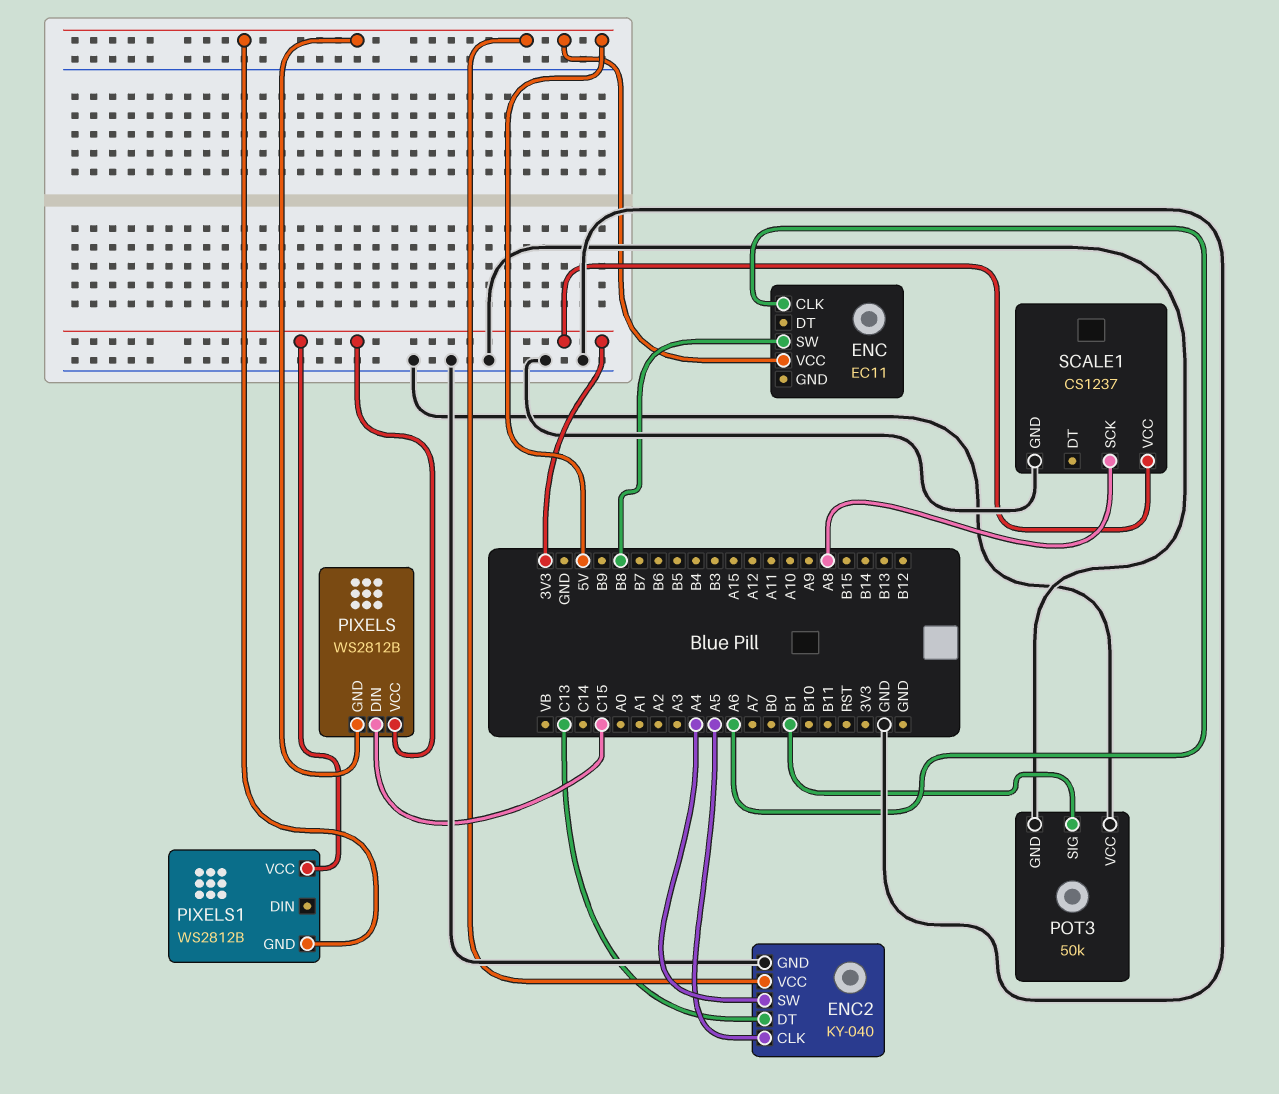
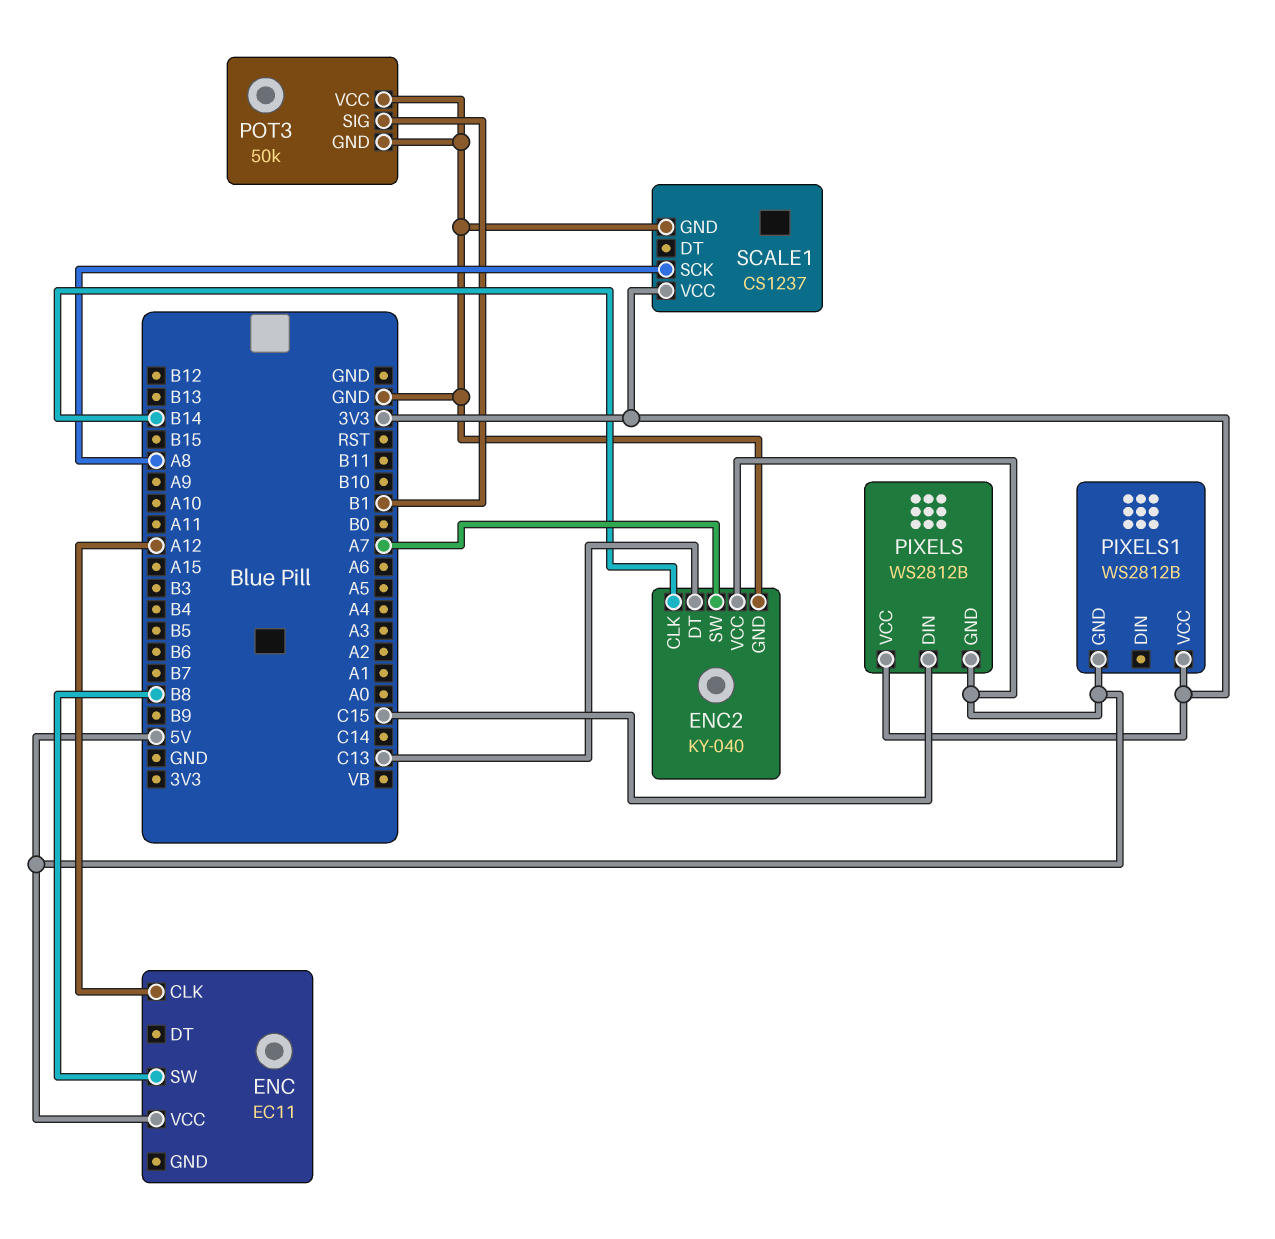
ENC pin CLK: A6 -> A12
ENC2 pin CLK: A5 -> B14
ENC2 pin SW: A4 -> A7

